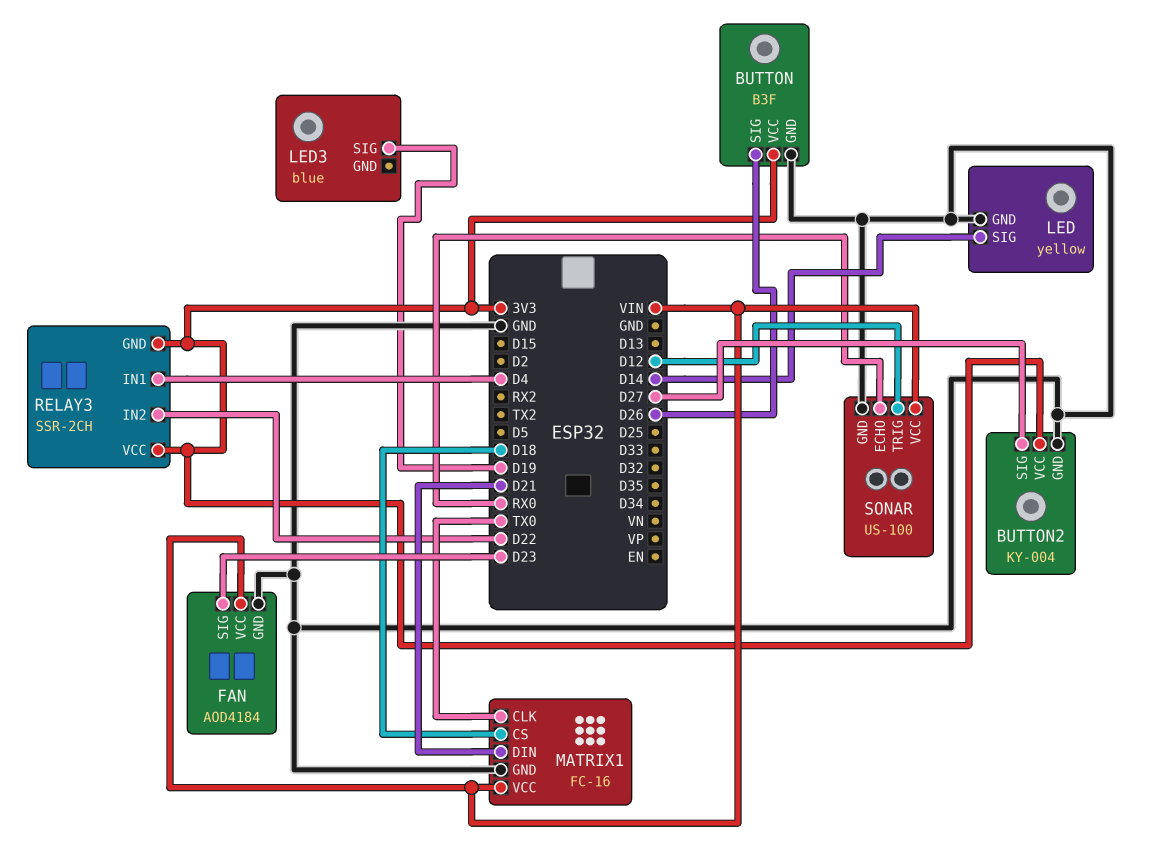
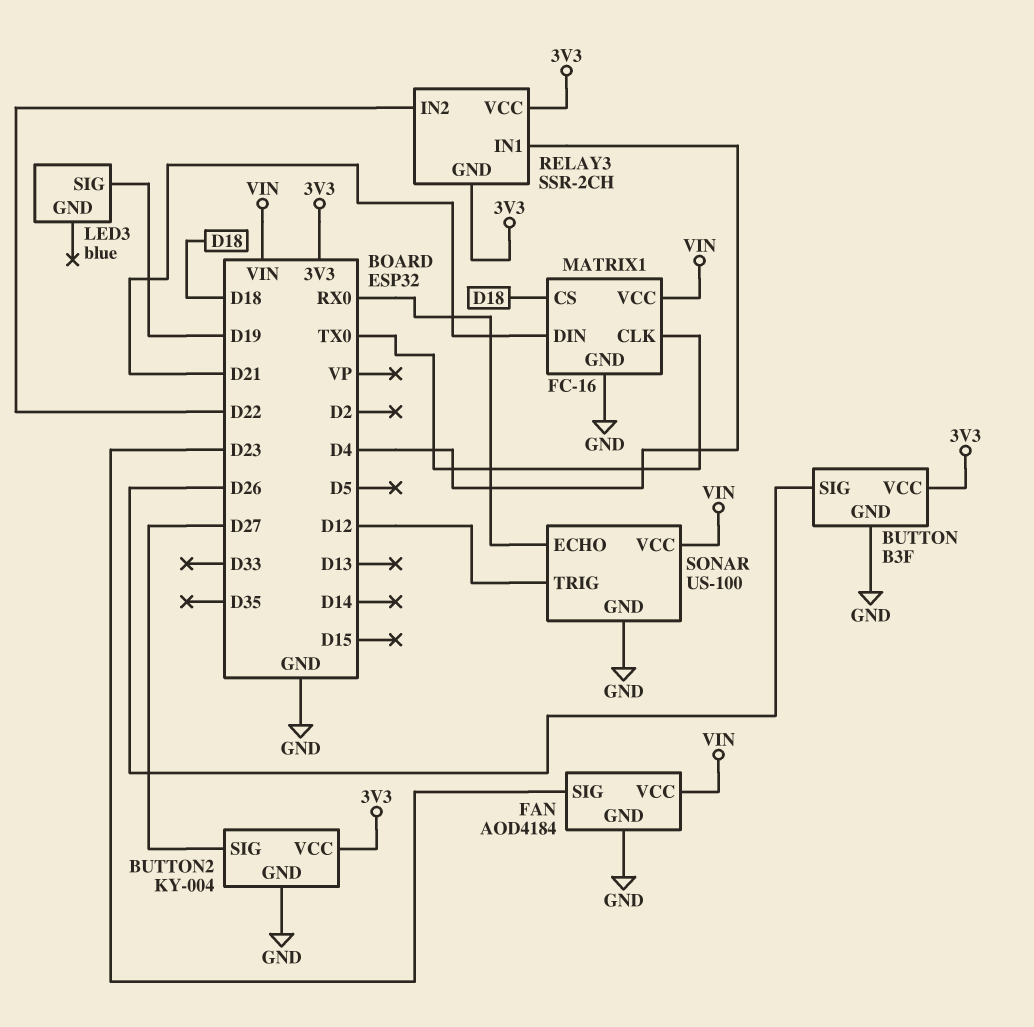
LED: yellow -> none
LED pin GND: GND -> none
LED pin SIG: D14 -> none

